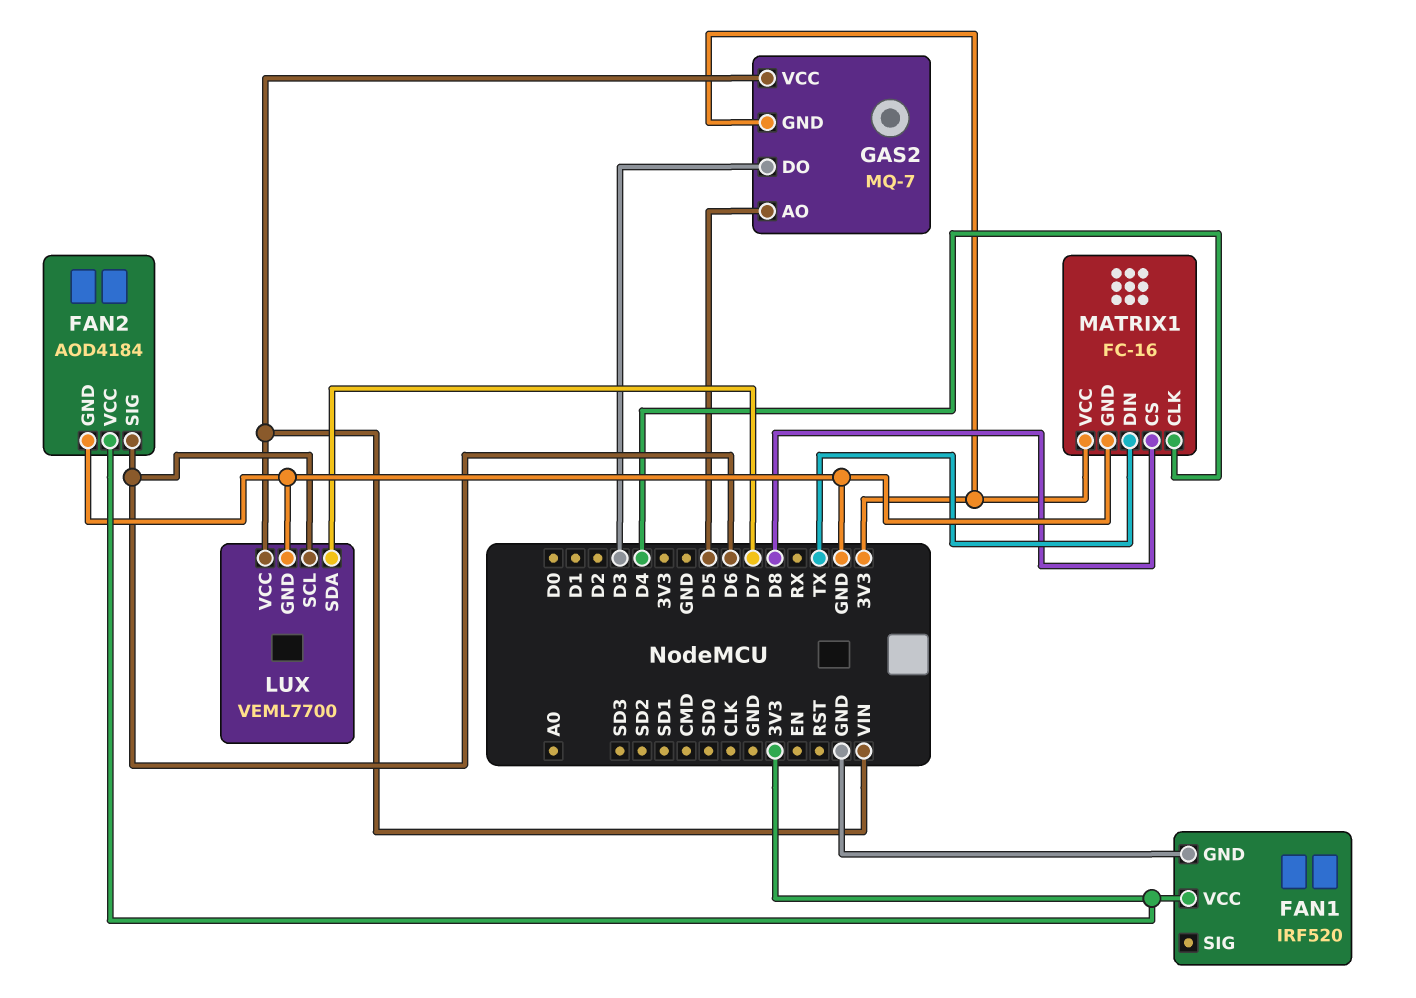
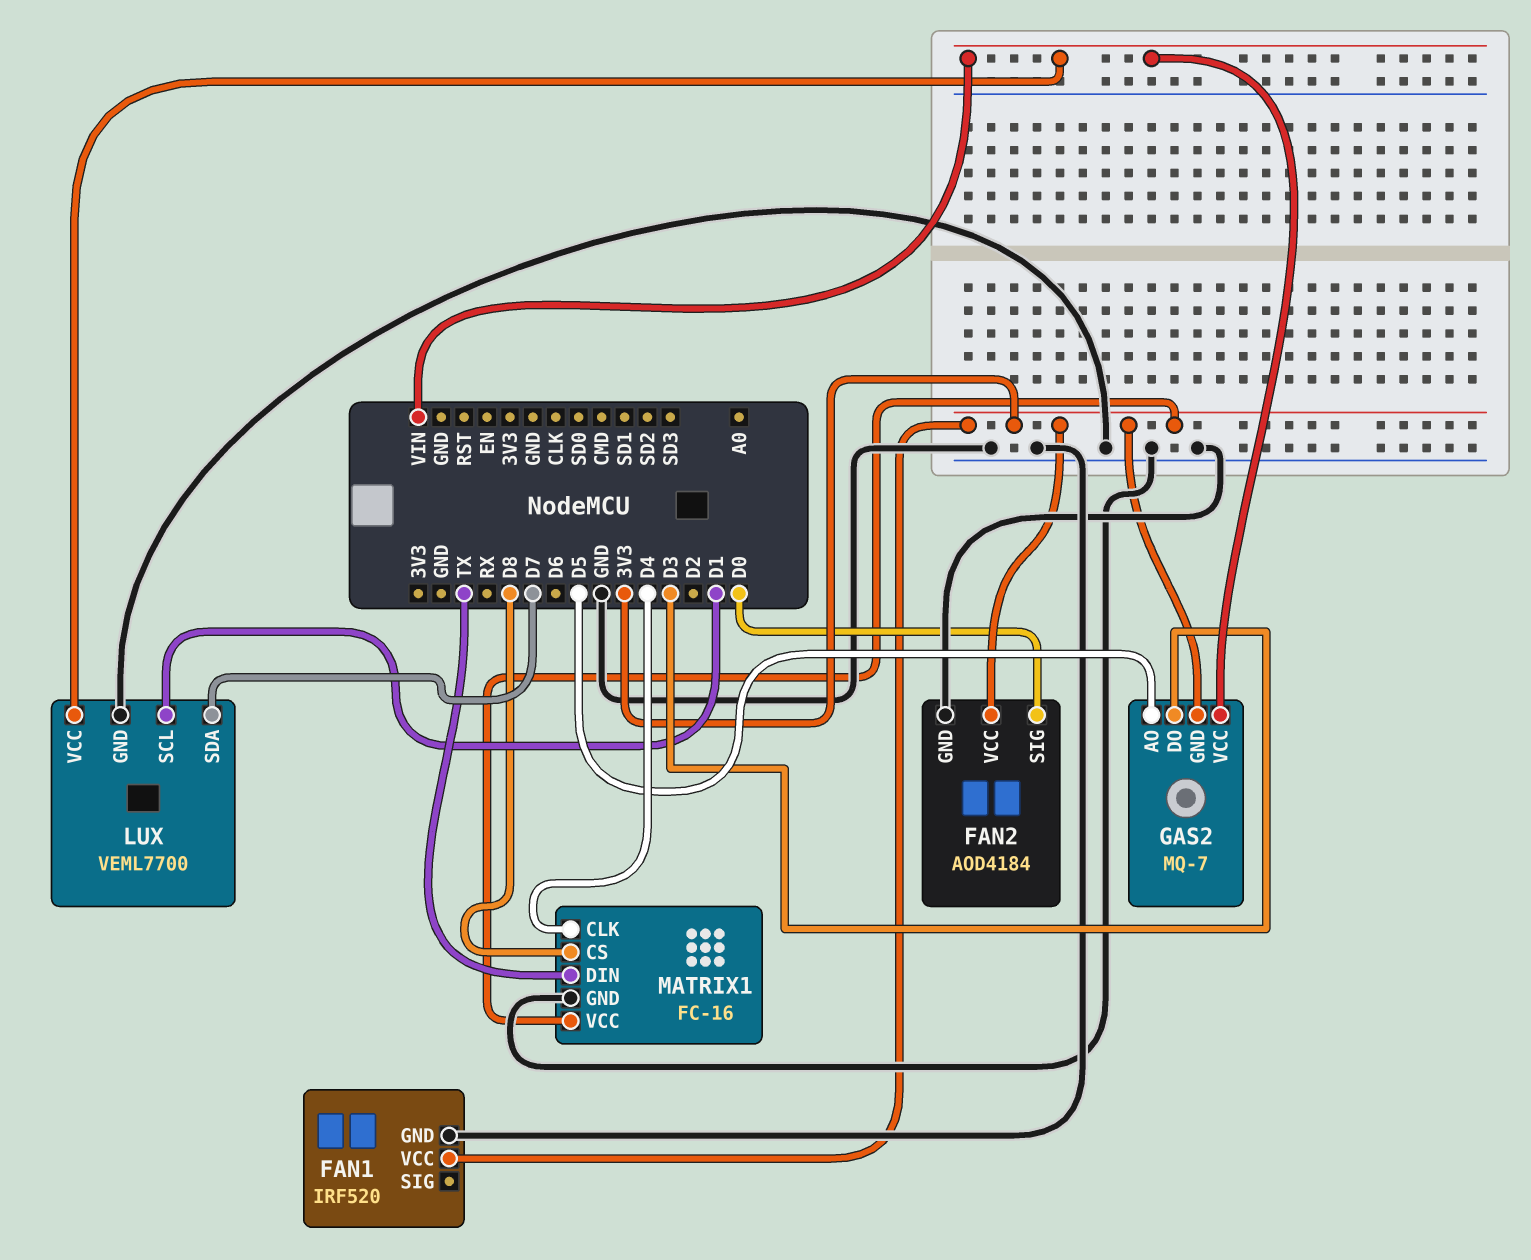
FAN2 pin SIG: D6 -> D0
LUX pin SCL: D6 -> D1

